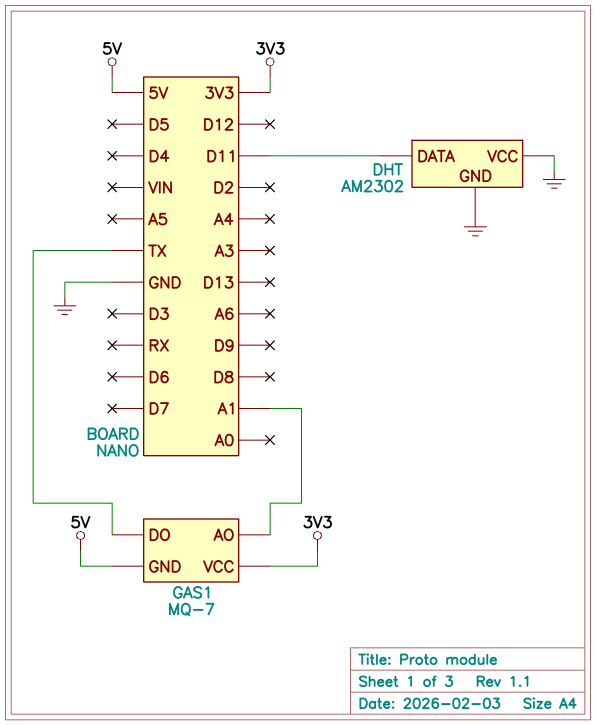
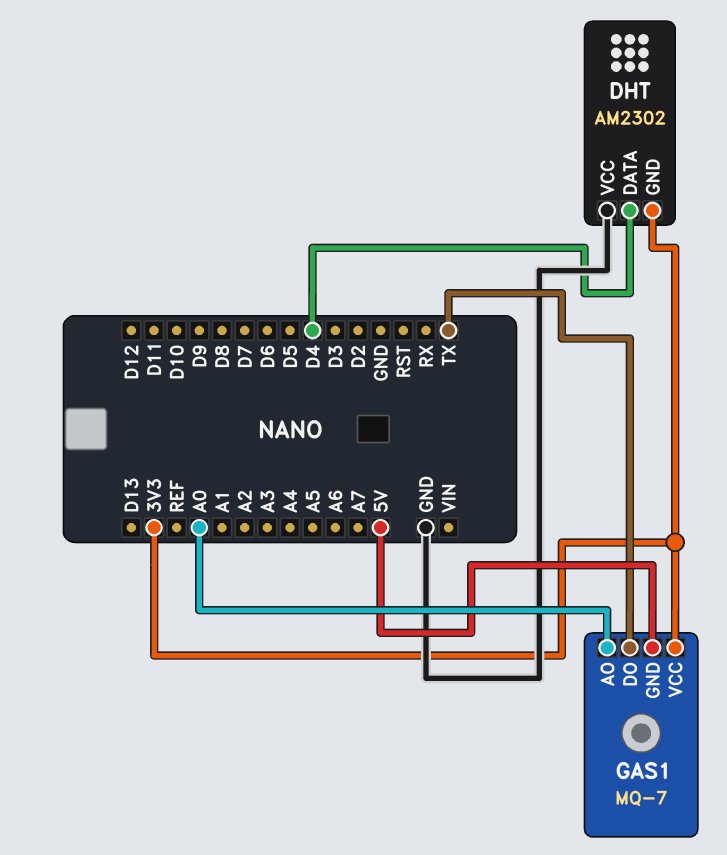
DHT pin DATA: D11 -> D4
DHT pin GND: GND -> 3V3
GAS1 pin AO: A1 -> A0

